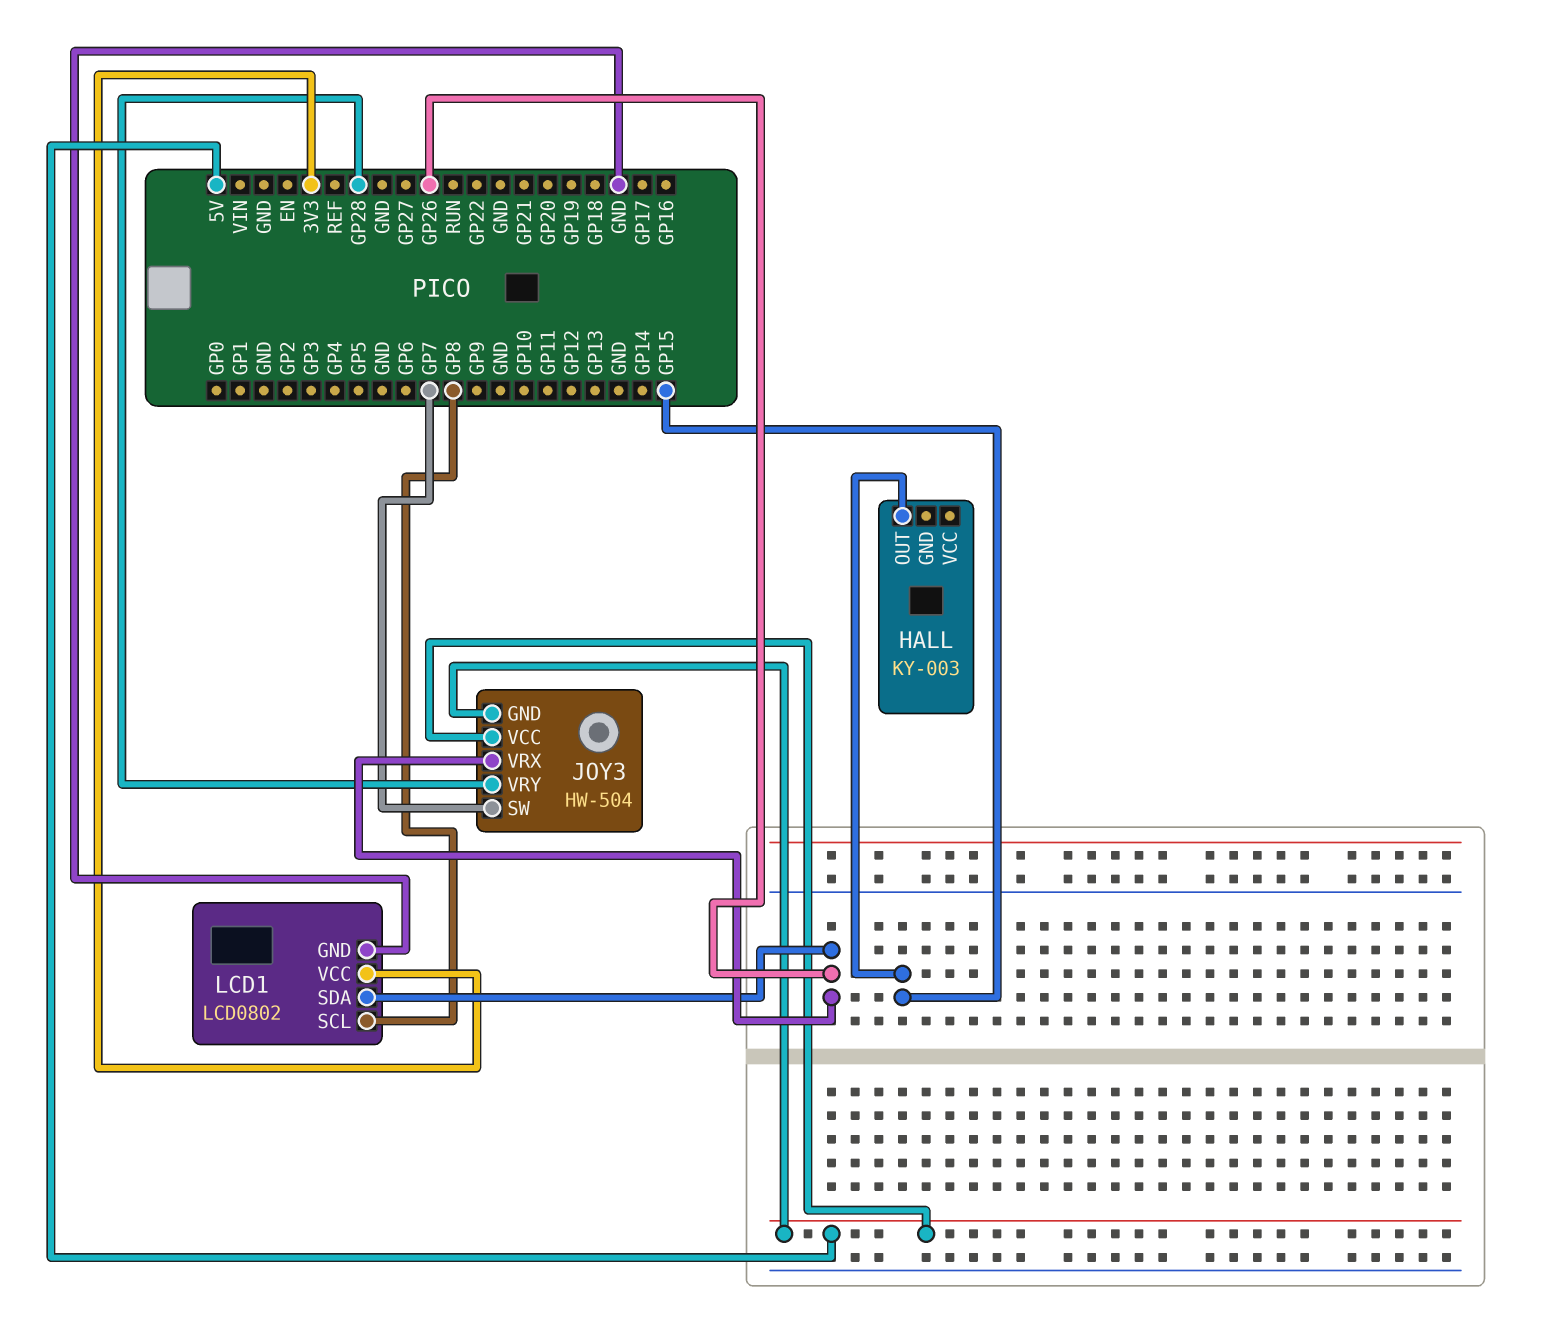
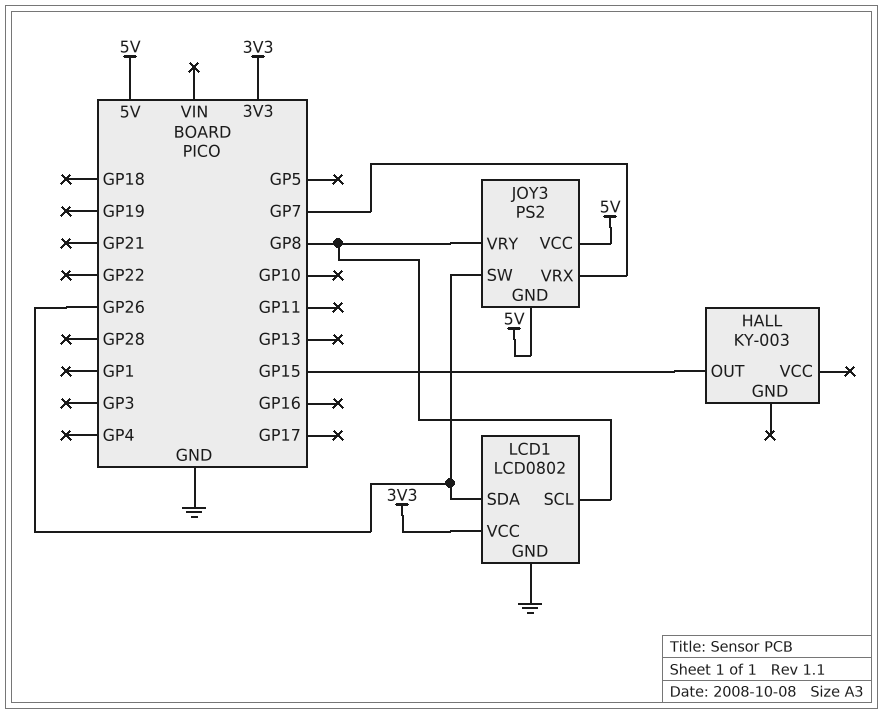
JOY3: HW-504 -> PS2
JOY3 pin SW: GP7 -> GP26
JOY3 pin VRX: GP26 -> GP7
JOY3 pin VRY: GP28 -> GP8

